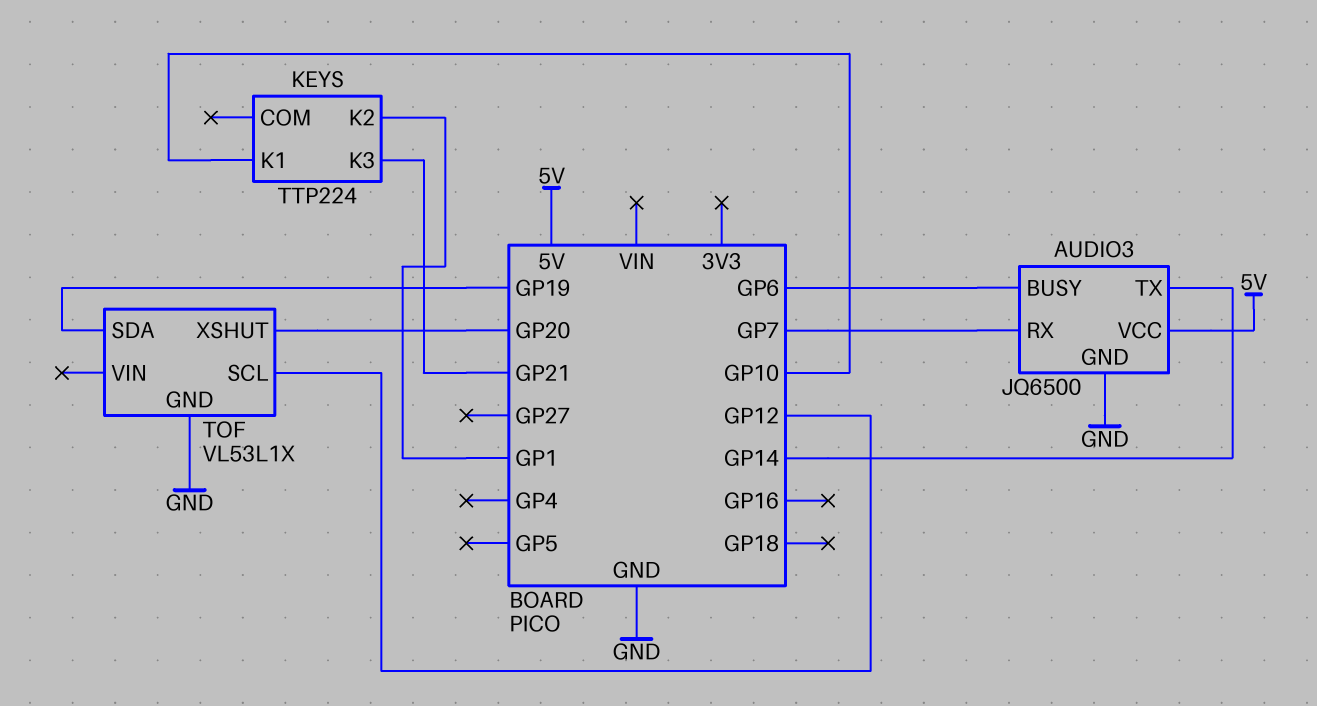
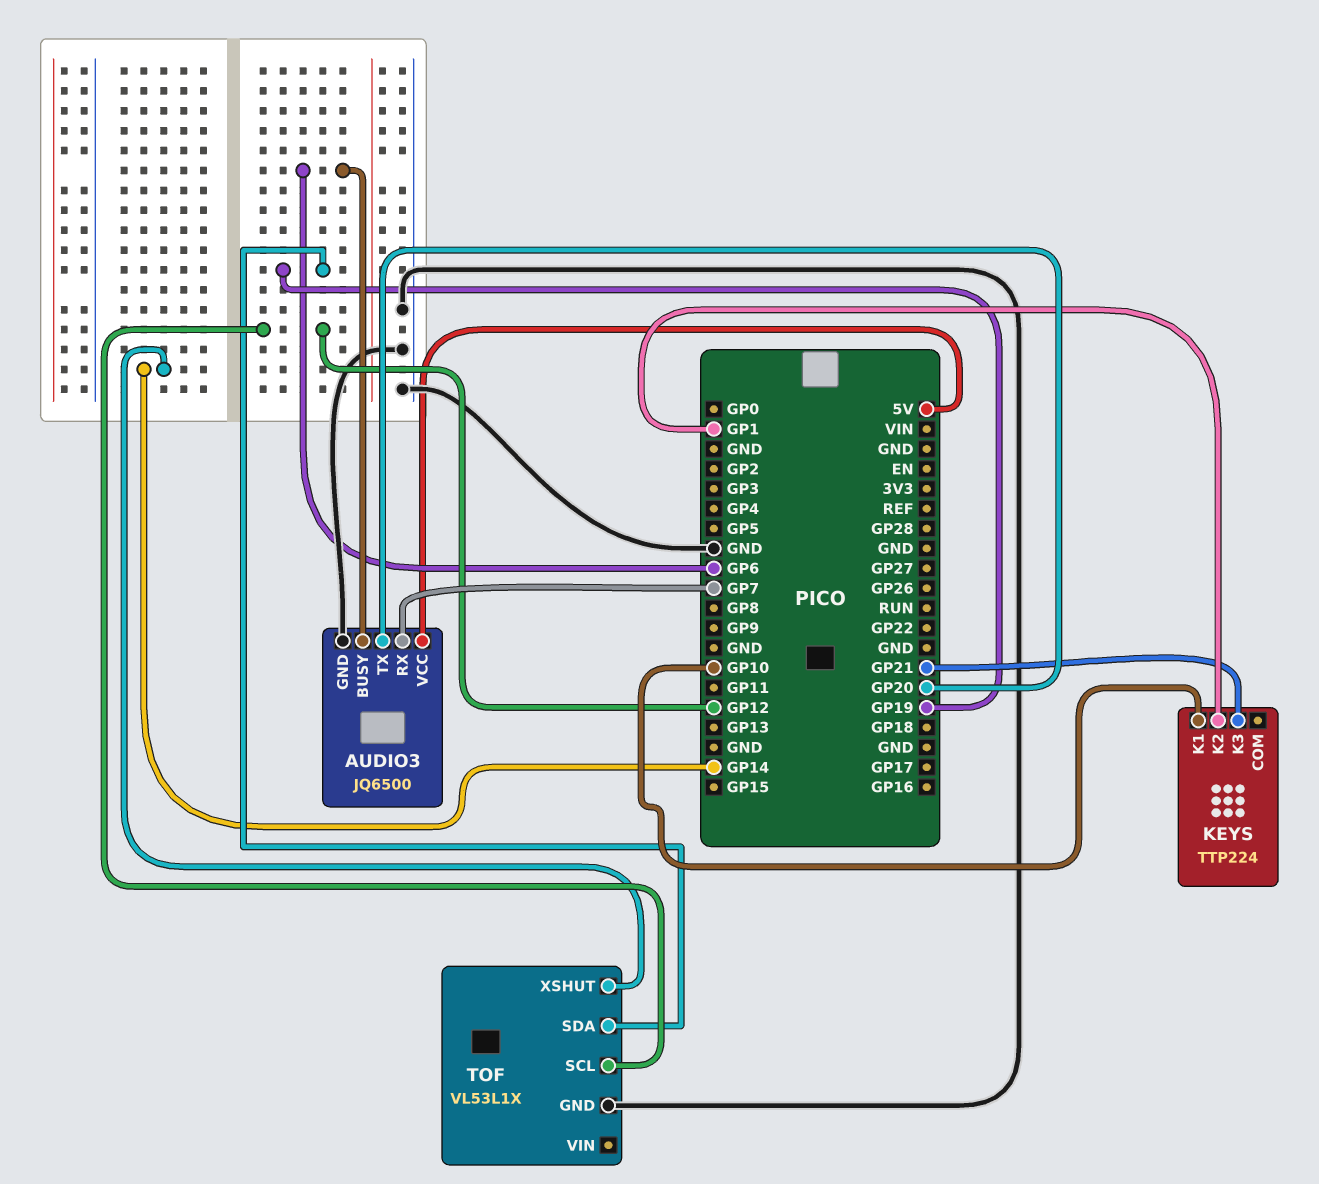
AUDIO3 pin TX: GP14 -> GP20
TOF pin XSHUT: GP20 -> GP14

